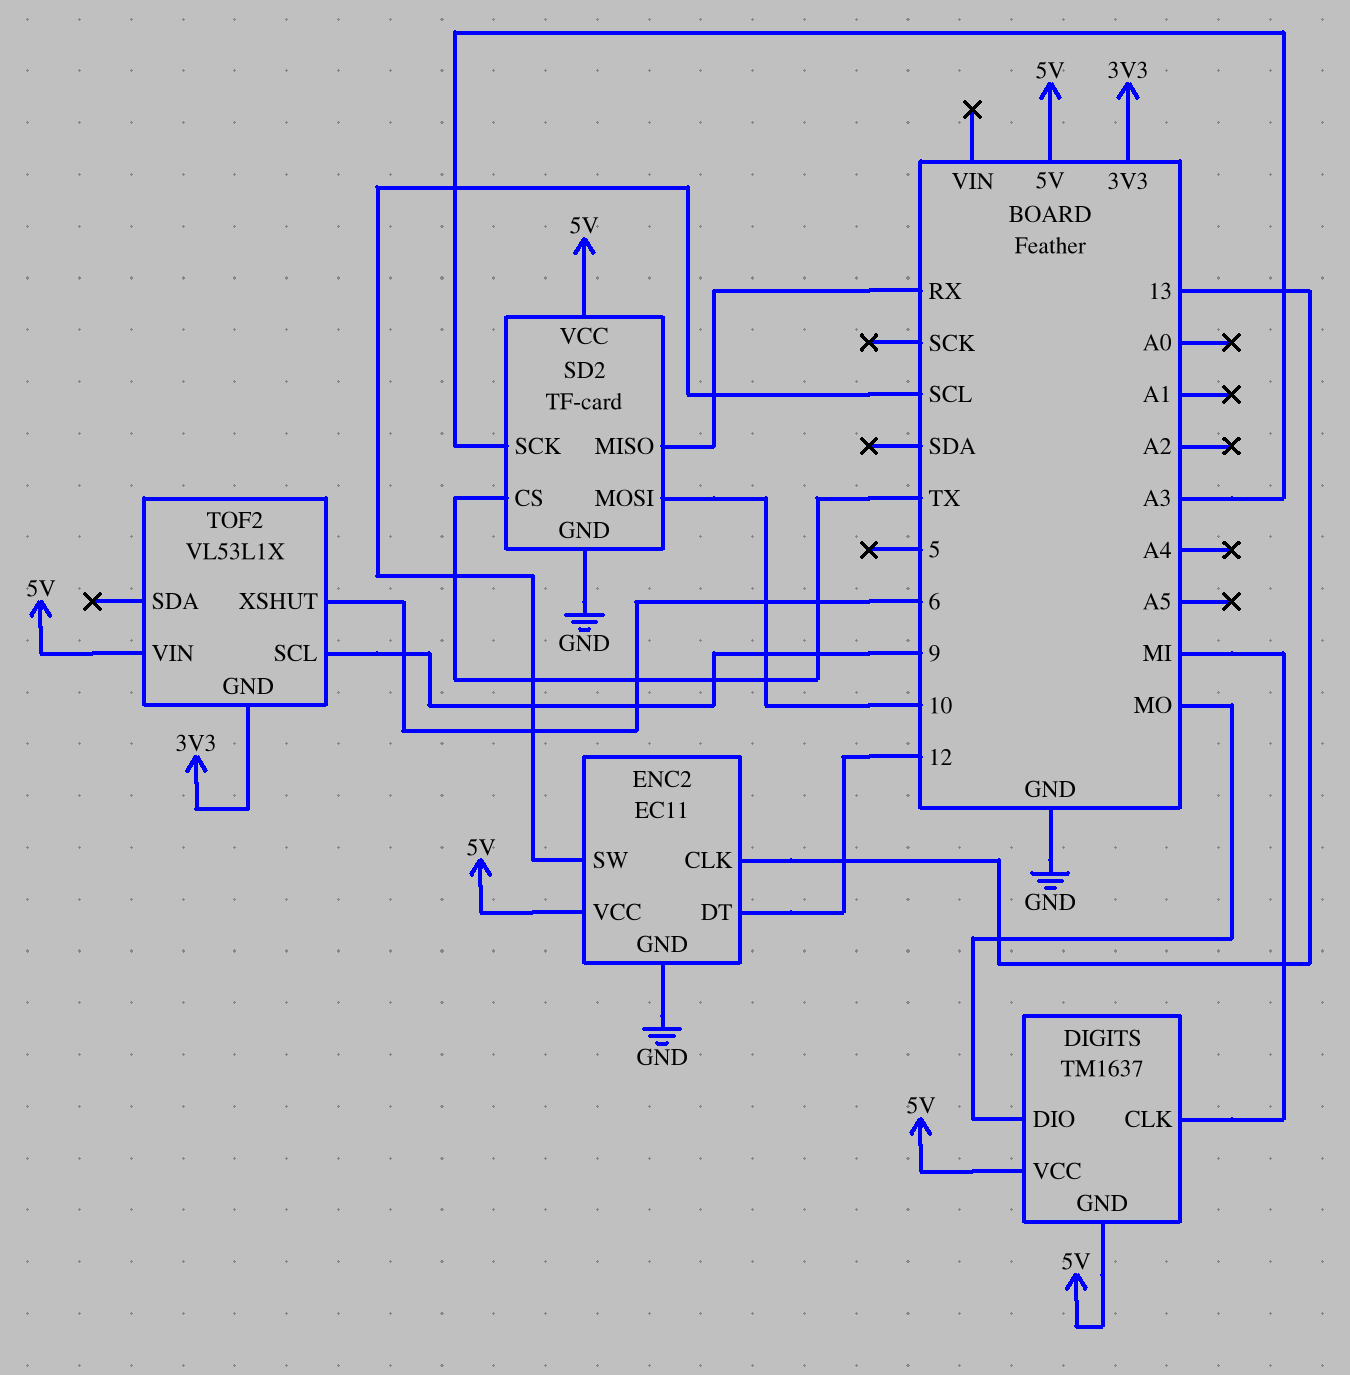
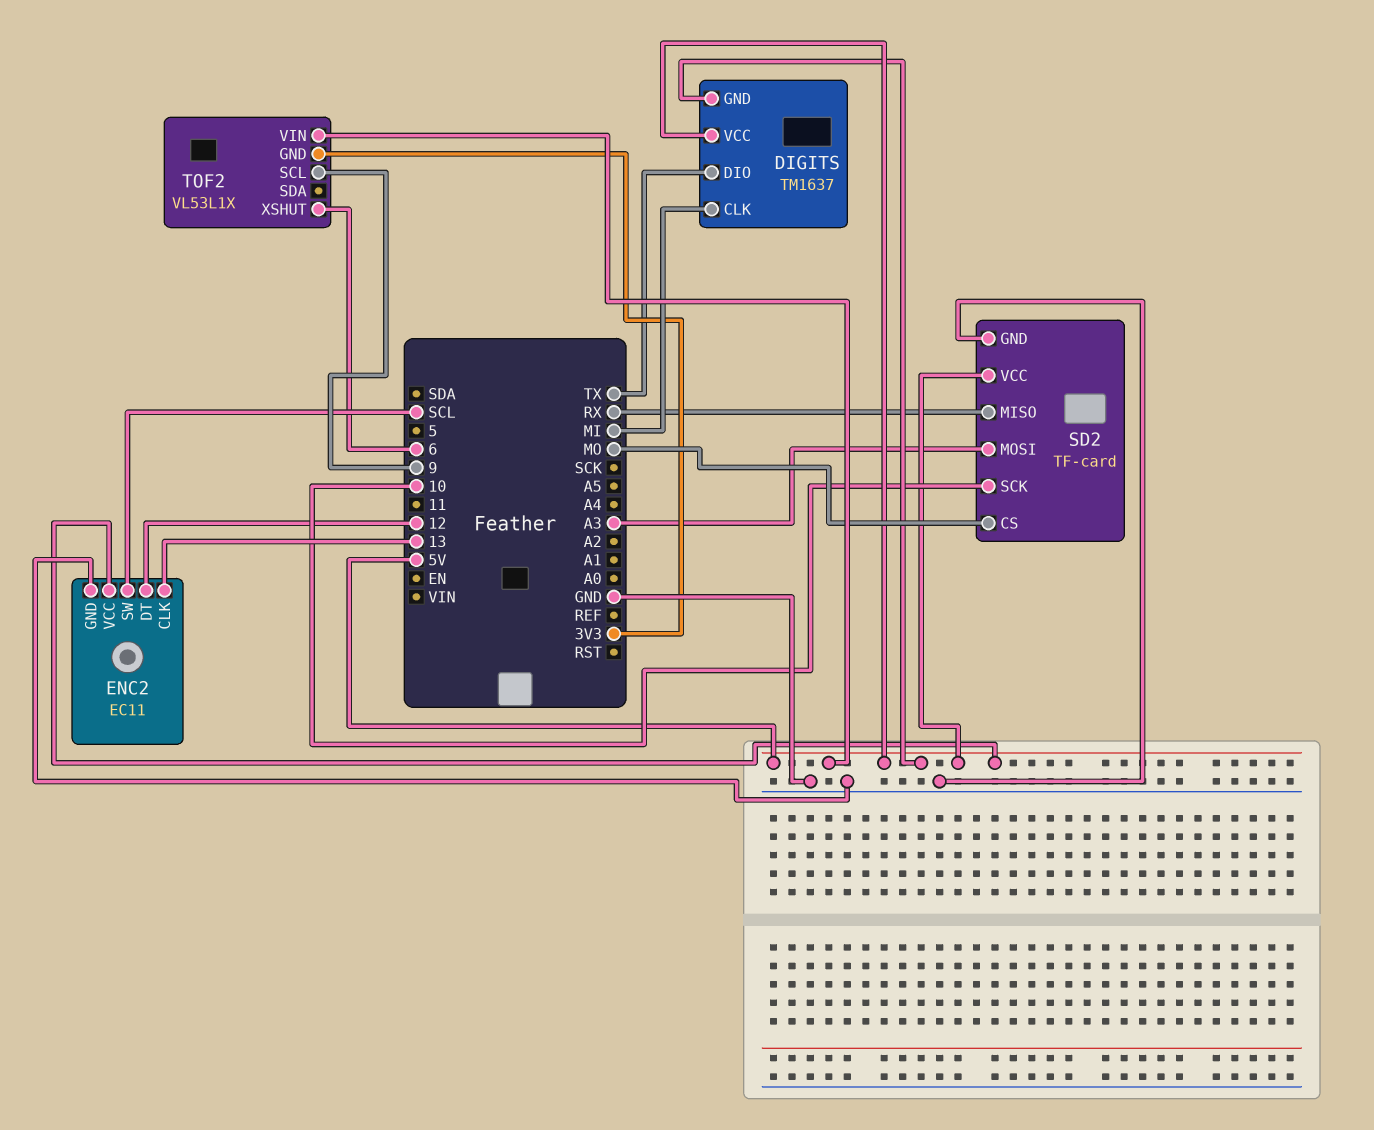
DIGITS pin DIO: MO -> TX
SD2 pin CS: TX -> MO
SD2 pin MOSI: 10 -> A3
SD2 pin SCK: A3 -> 10

